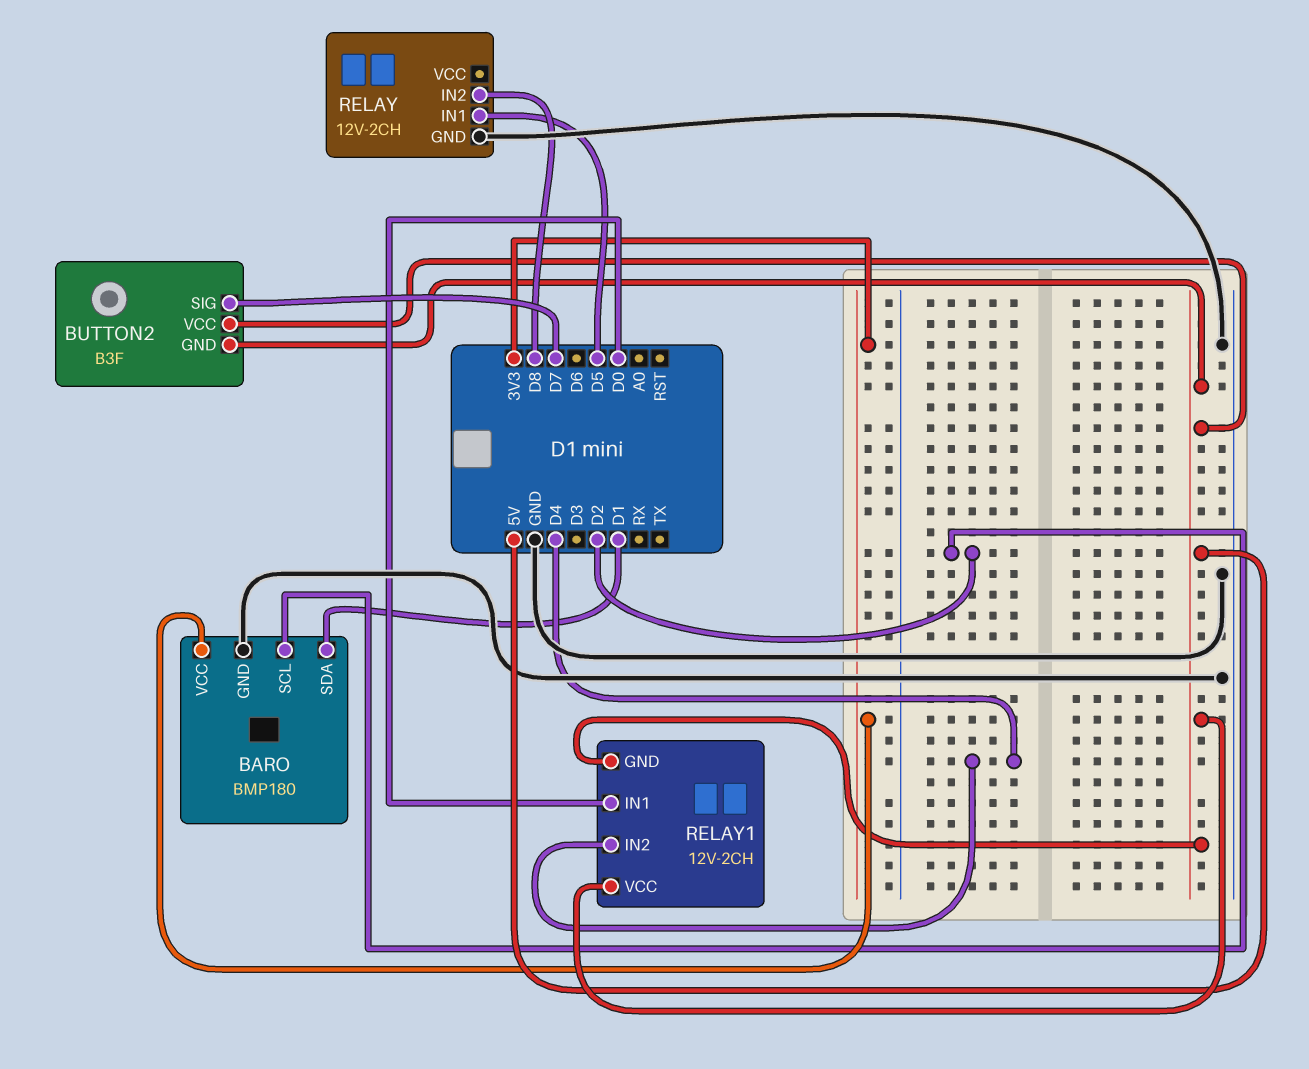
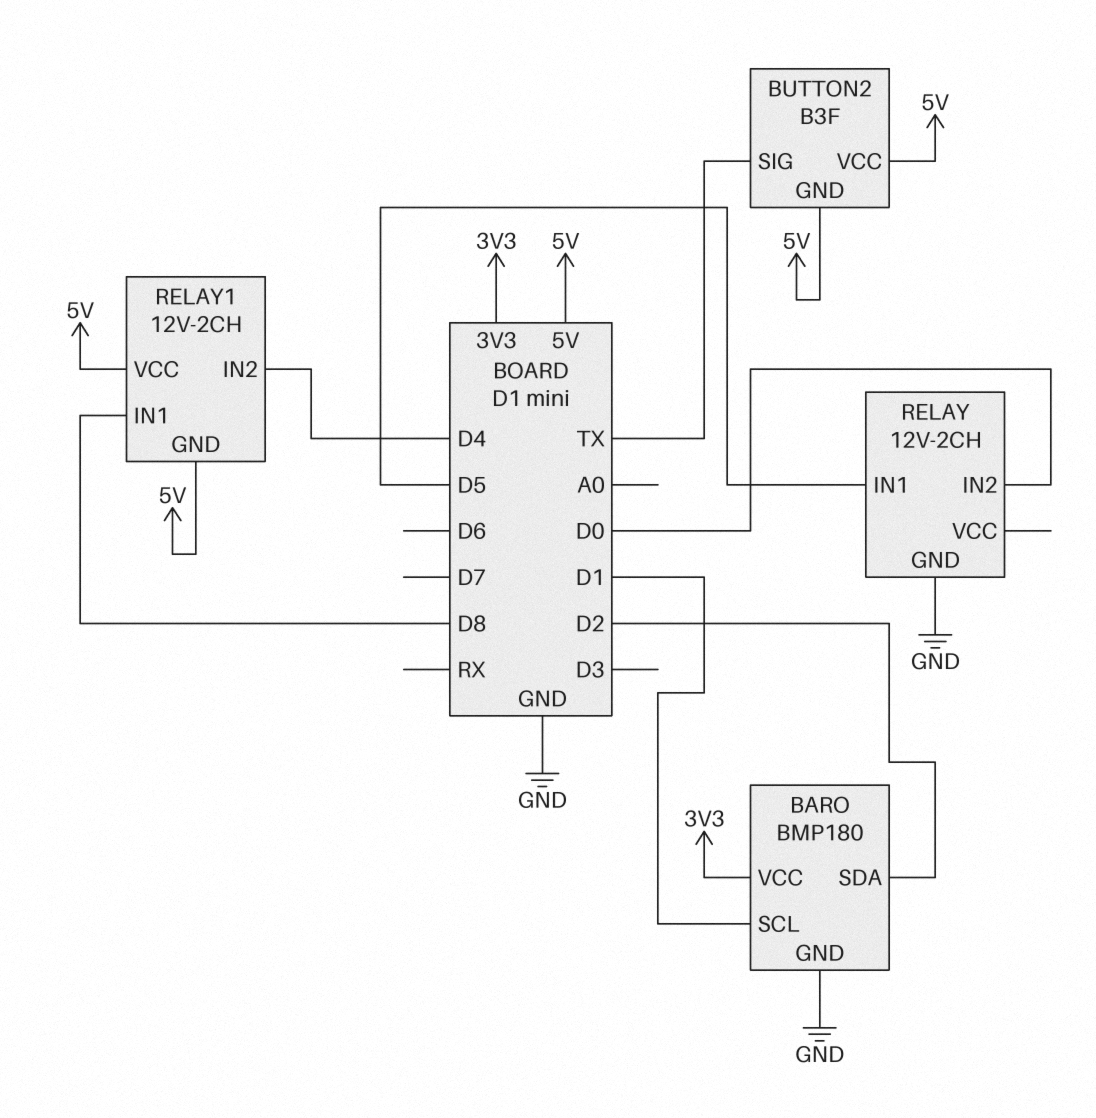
BARO pin SCL: D2 -> D1
BARO pin SDA: D1 -> D2
BUTTON2 pin SIG: D7 -> TX
RELAY pin IN2: D8 -> D0
RELAY1 pin IN1: D0 -> D8

